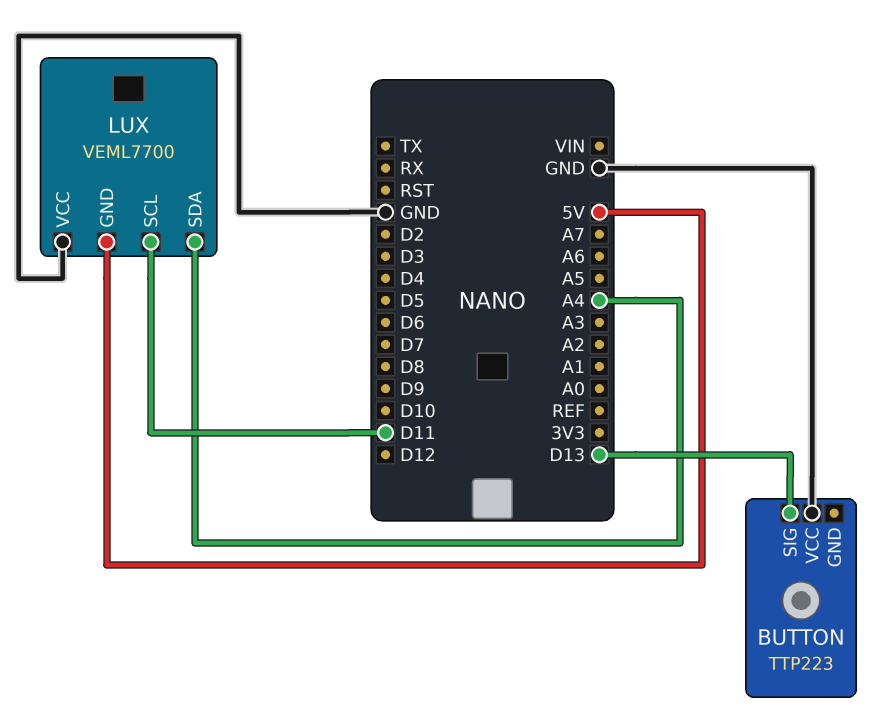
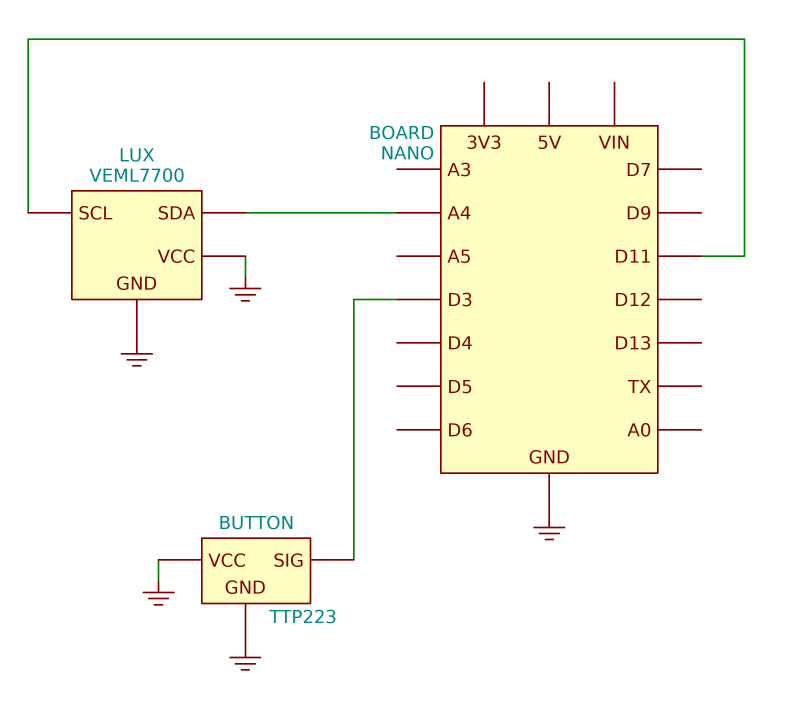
BUTTON pin GND: none -> GND
BUTTON pin SIG: D13 -> D3
LUX pin GND: 5V -> GND

